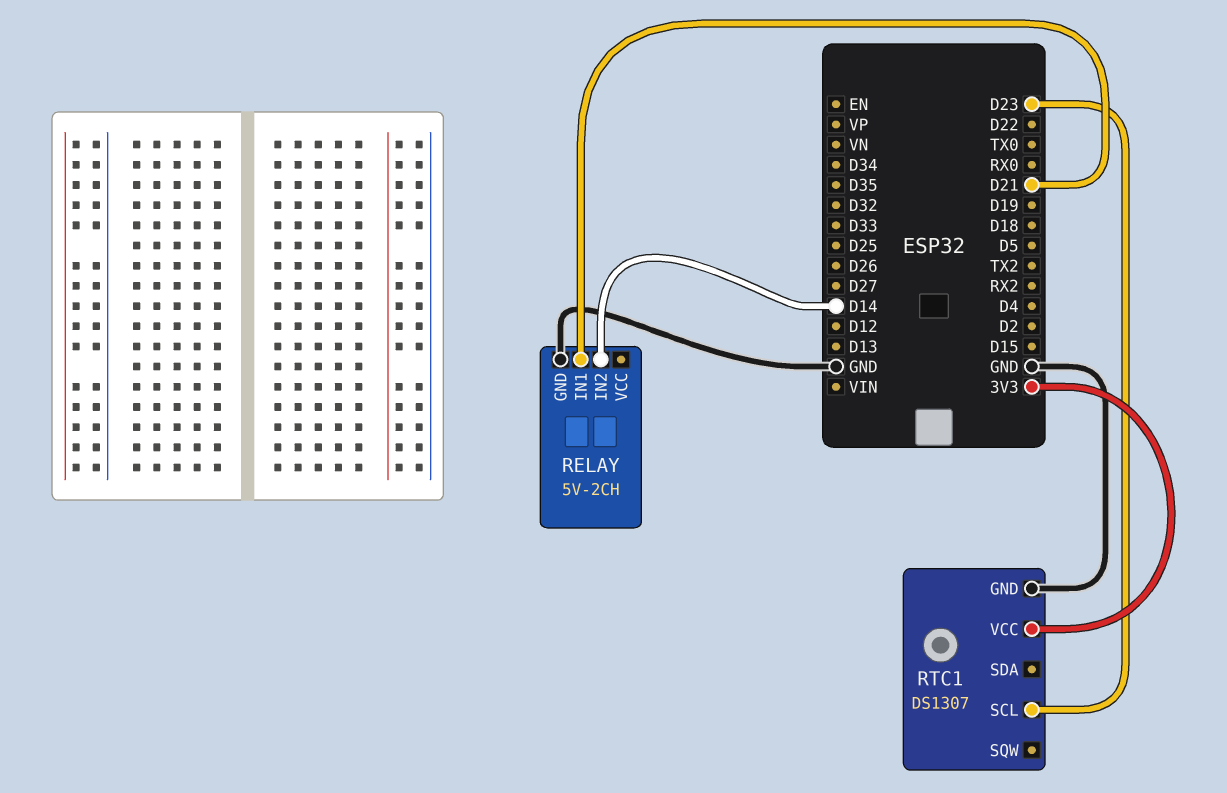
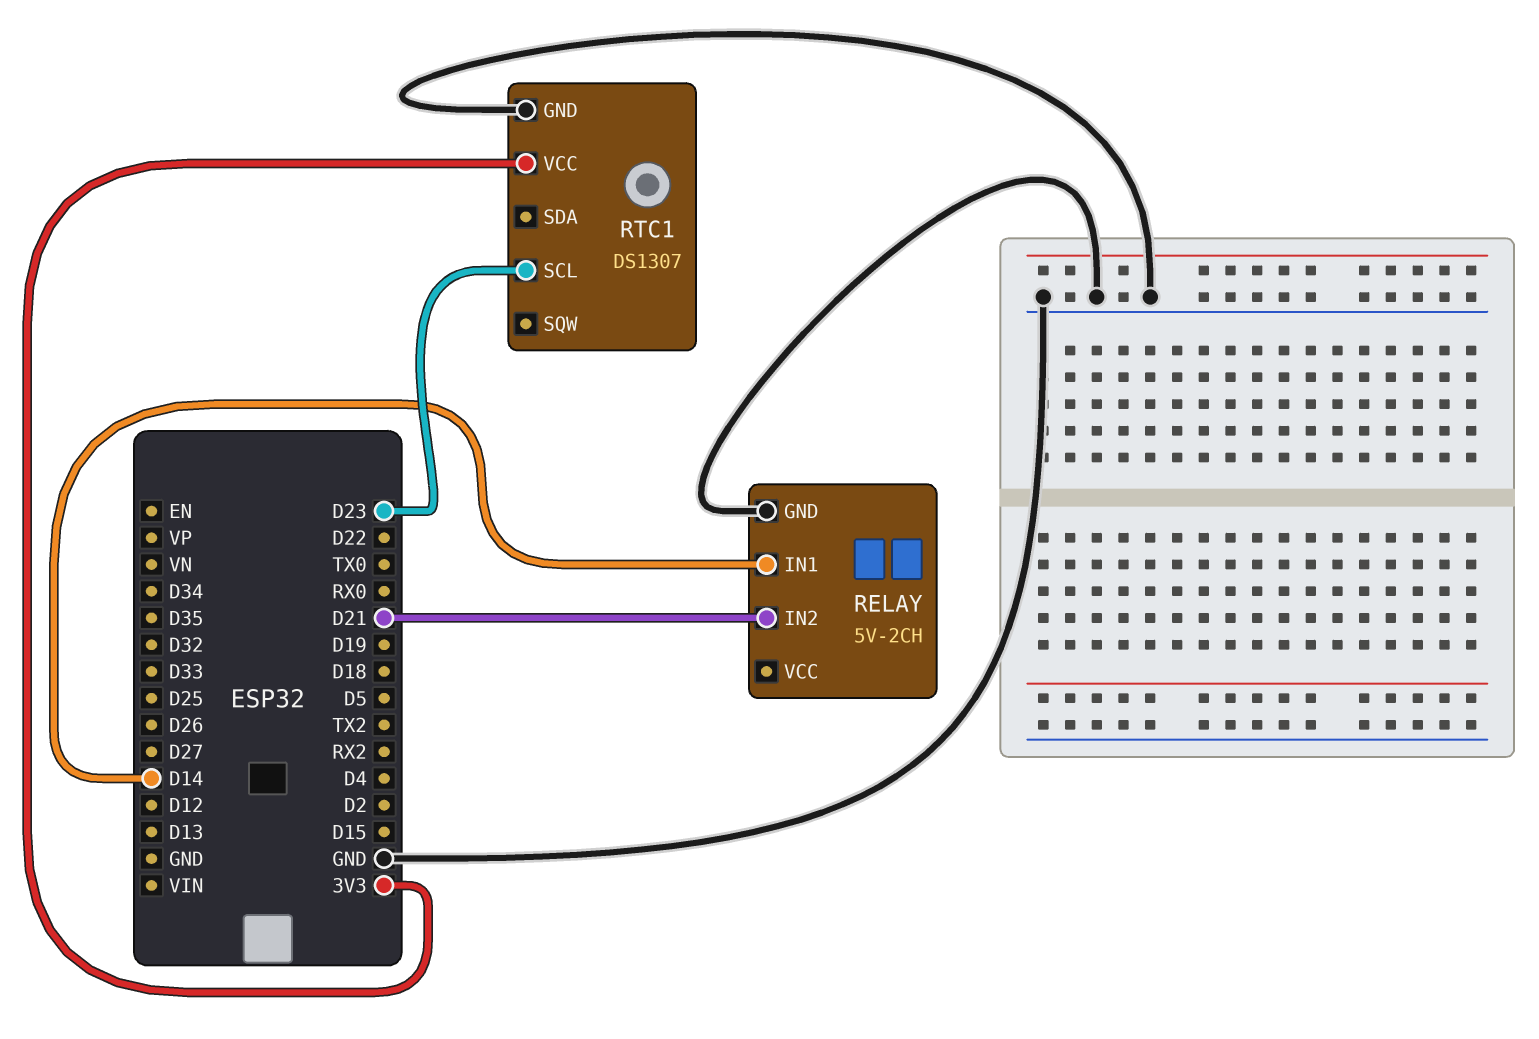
RELAY pin IN1: D21 -> D14
RELAY pin IN2: D14 -> D21

